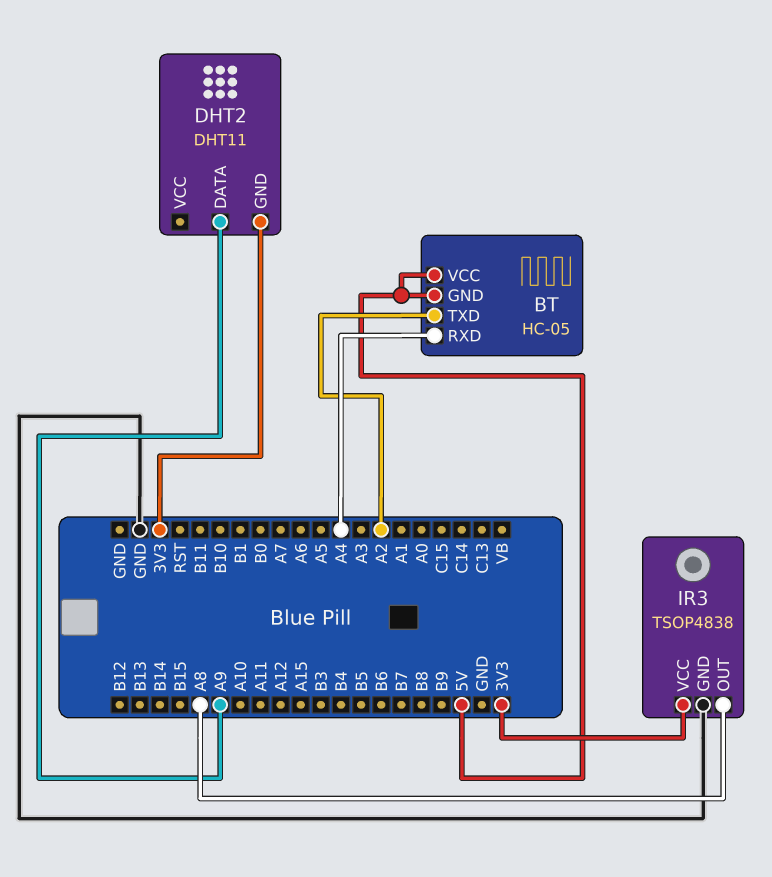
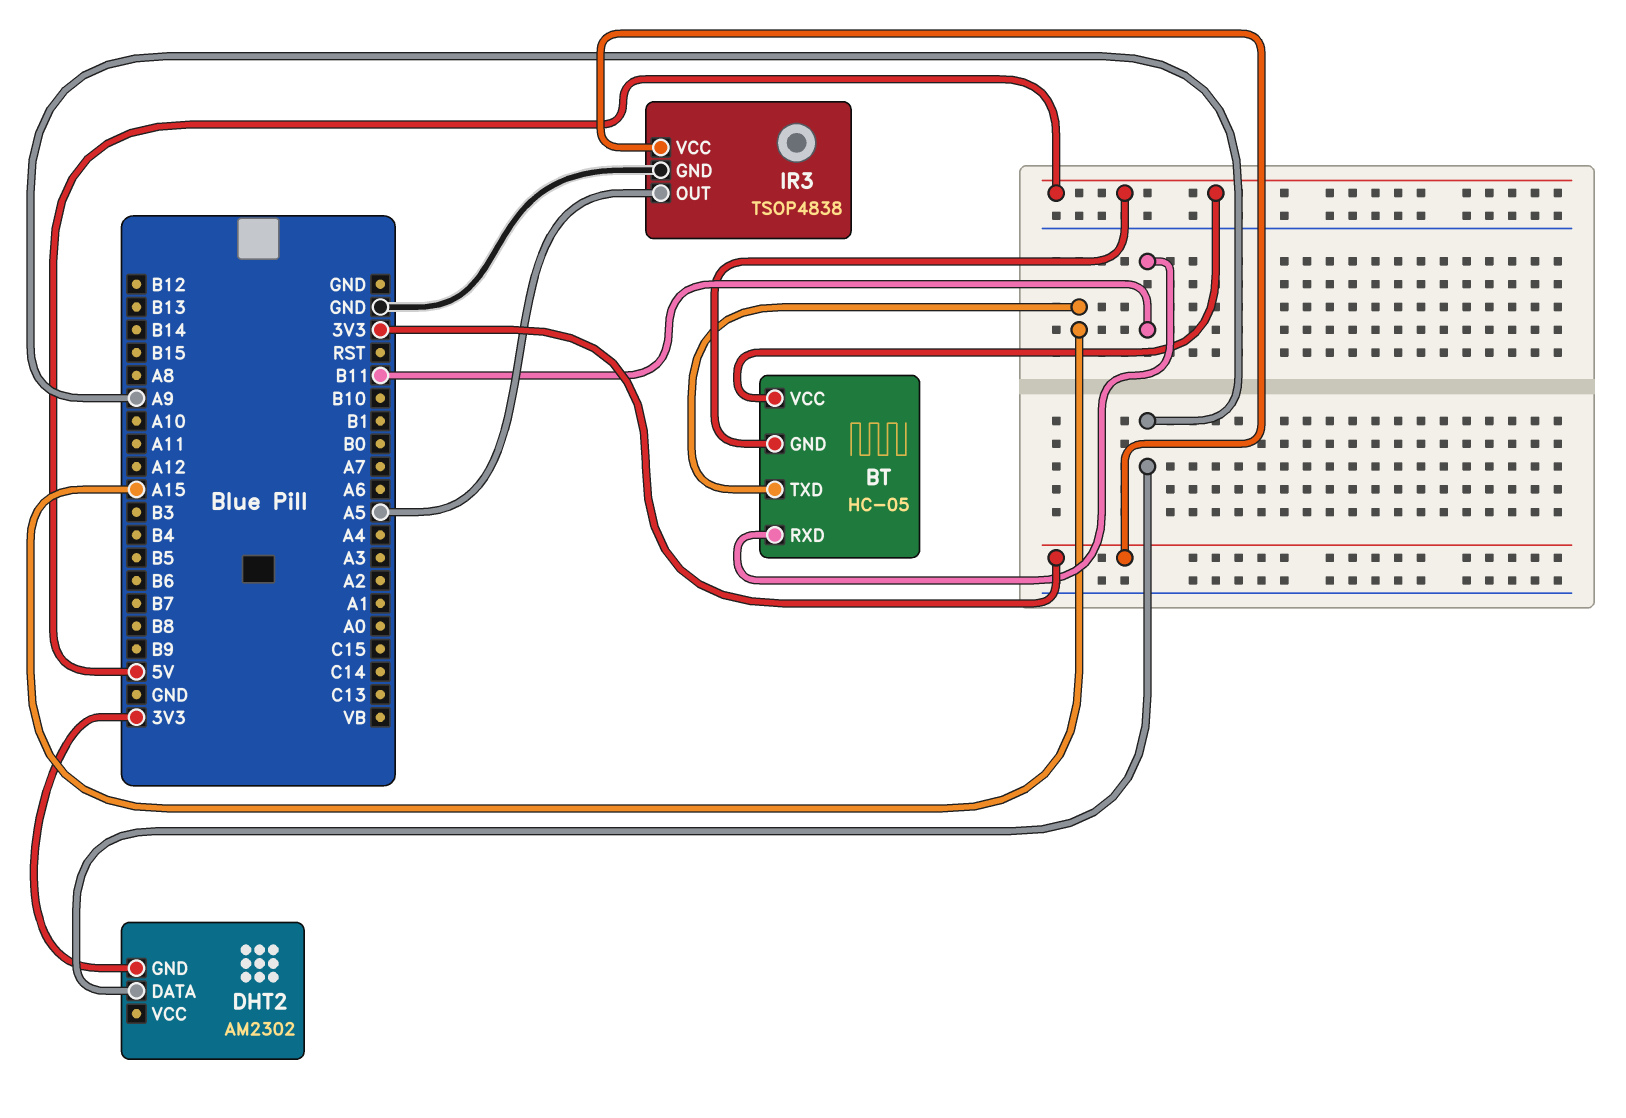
BT pin RXD: A4 -> B11
BT pin TXD: A2 -> A15
DHT2: DHT11 -> AM2302
IR3 pin OUT: A8 -> A5

